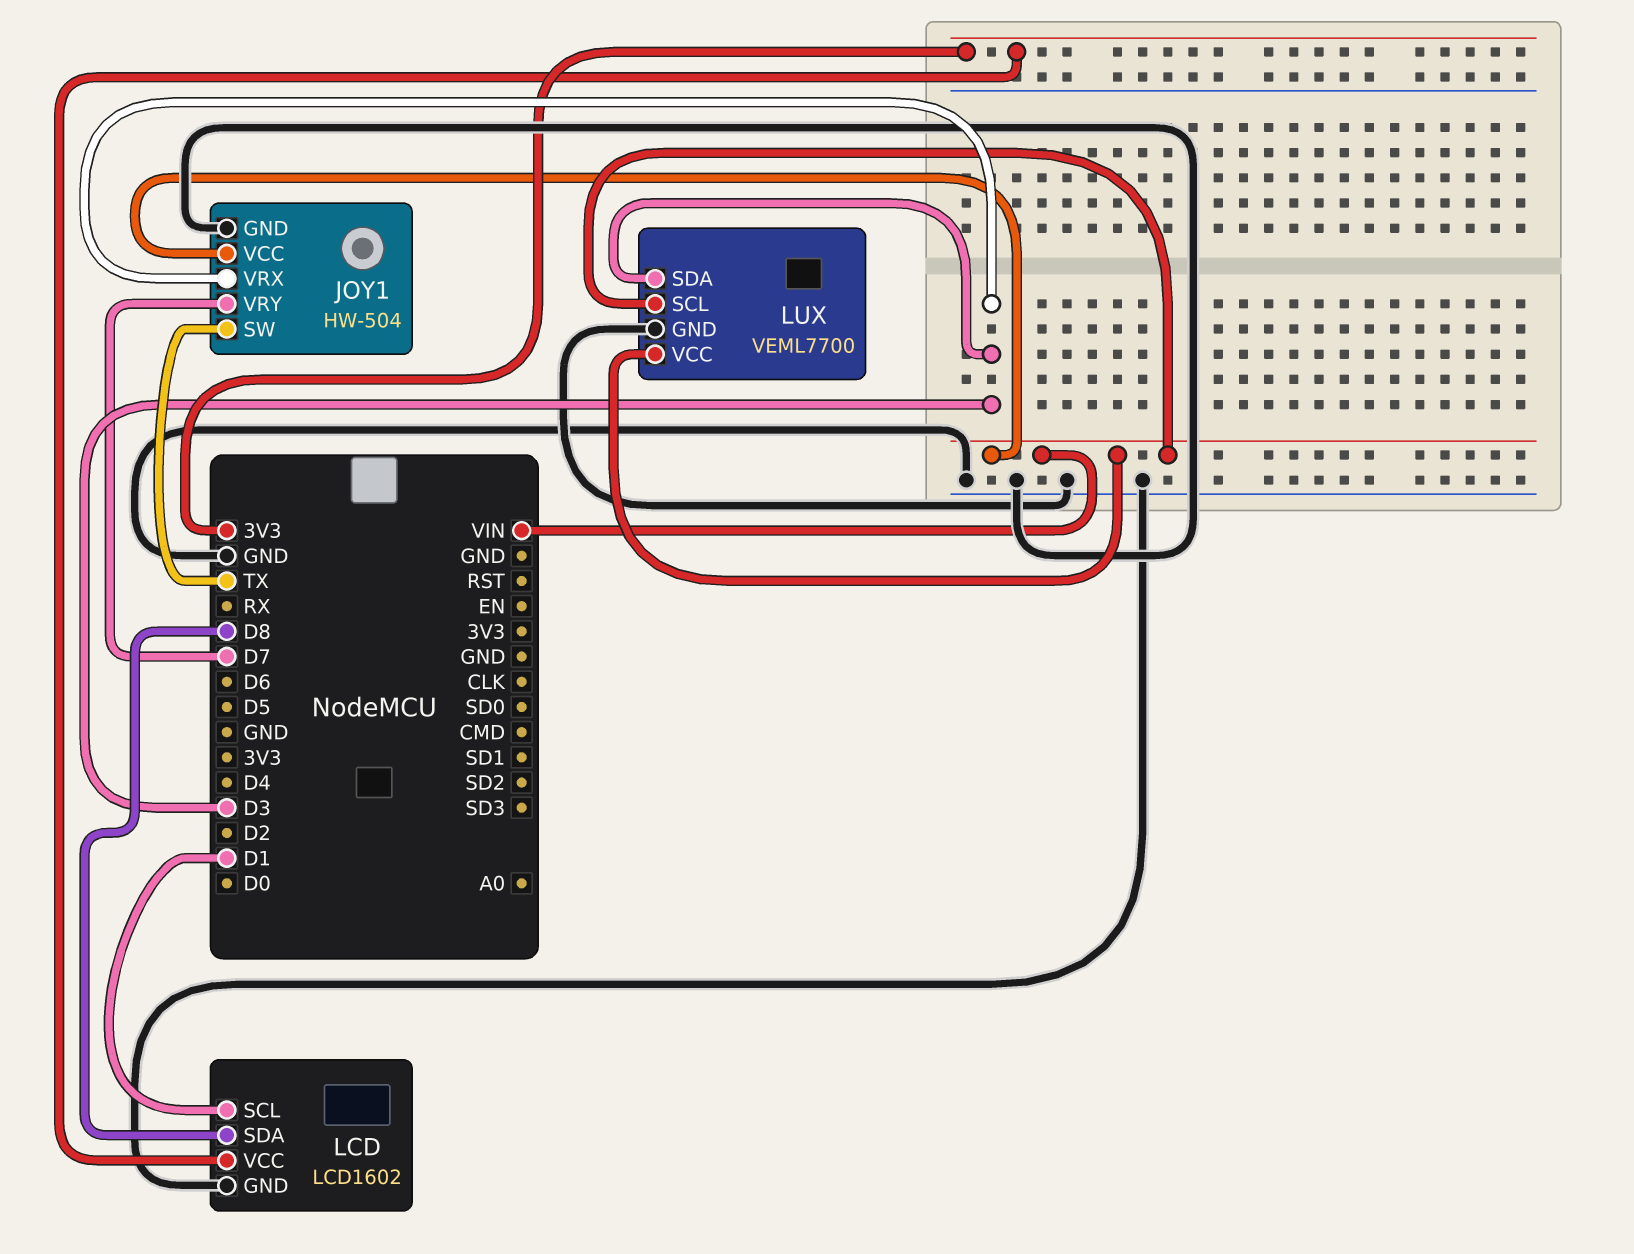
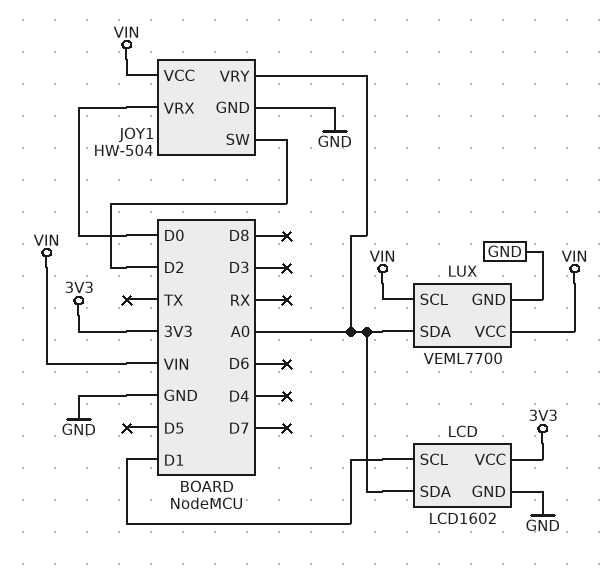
JOY1 pin SW: TX -> D2
JOY1 pin VRX: D3 -> D0
JOY1 pin VRY: D7 -> A0
LCD pin SDA: D8 -> A0
LUX pin SDA: D3 -> A0

